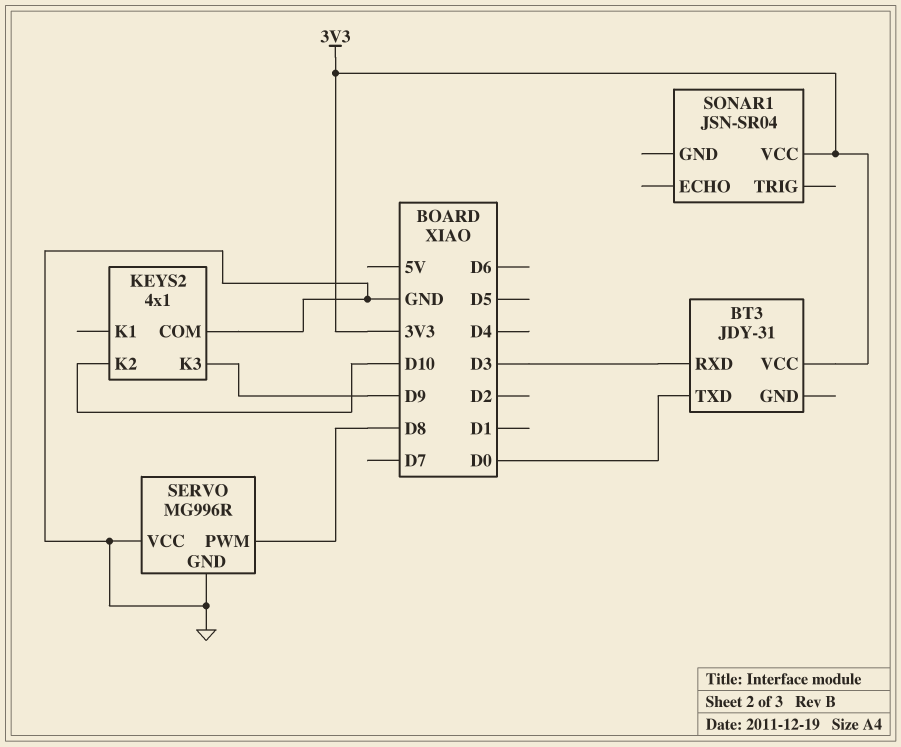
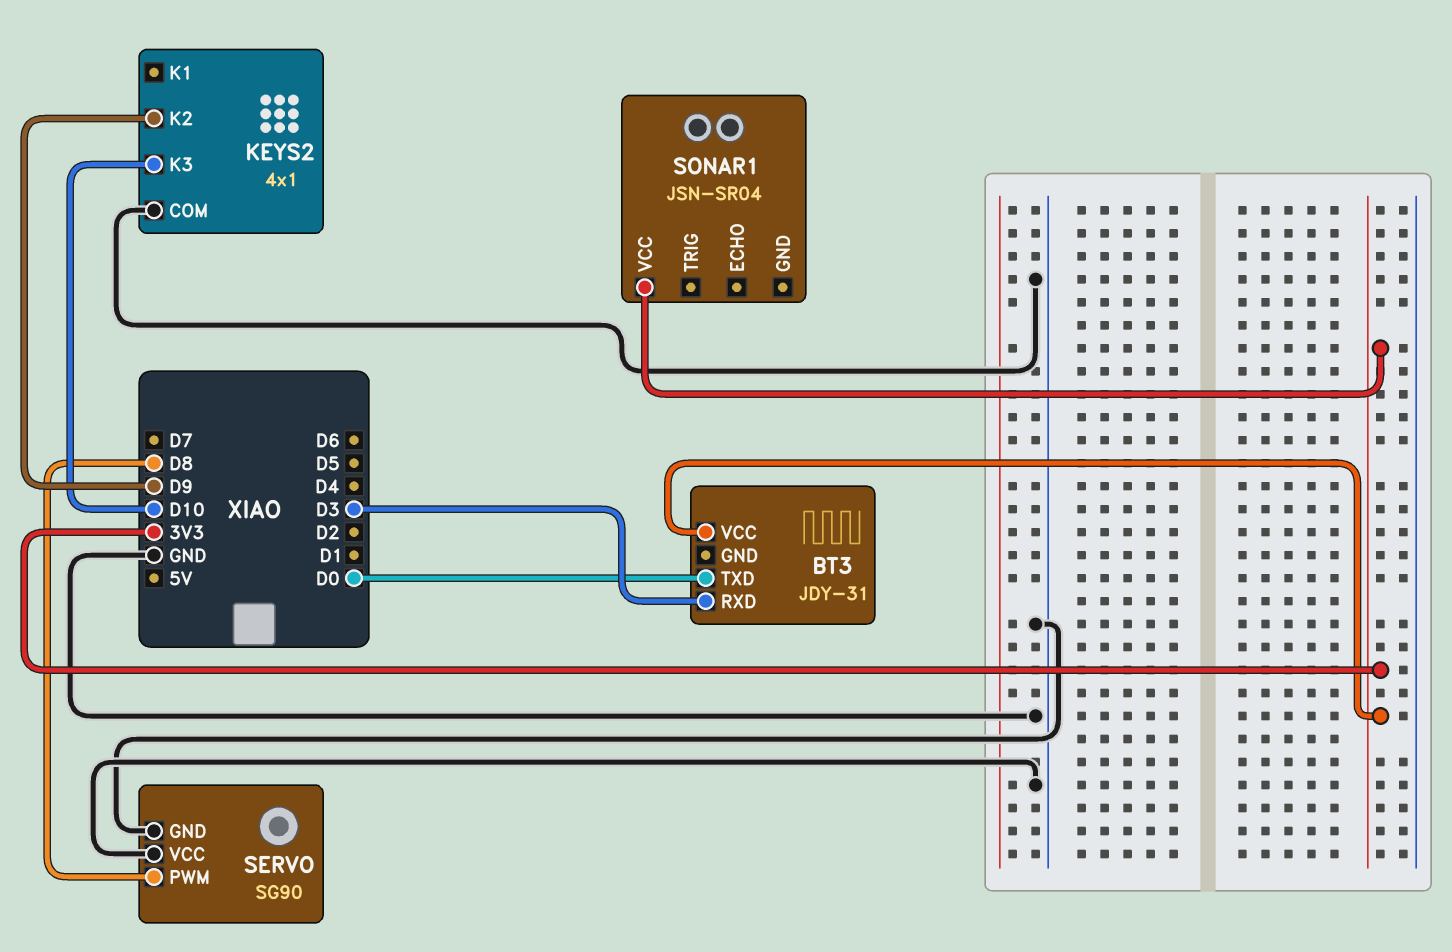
KEYS2 pin K2: D10 -> D9
KEYS2 pin K3: D9 -> D10
SERVO: MG996R -> SG90

